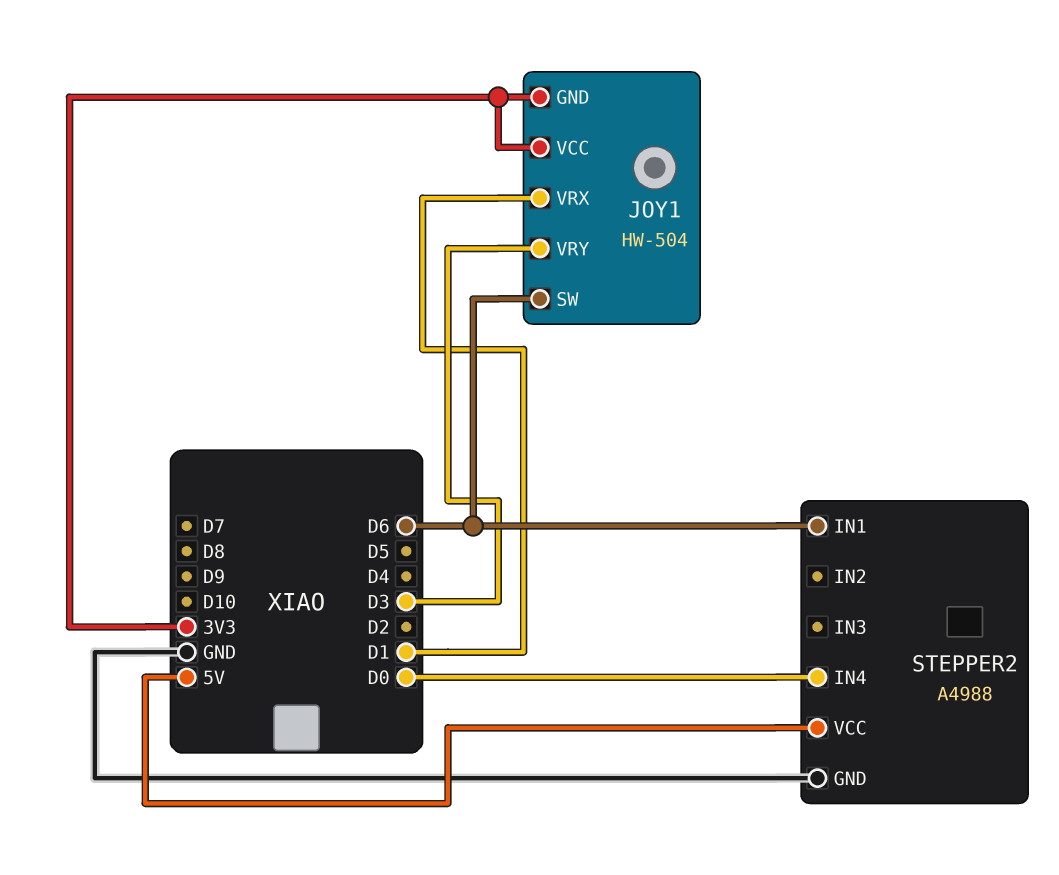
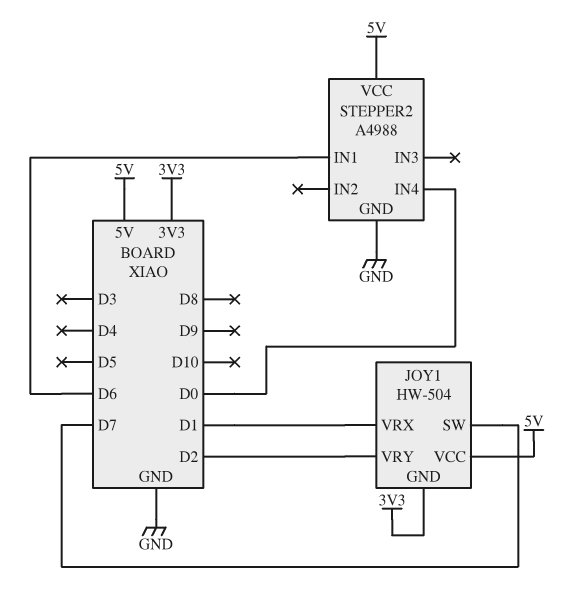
JOY1 pin SW: D6 -> D7
JOY1 pin VCC: 3V3 -> 5V
JOY1 pin VRY: D3 -> D2

